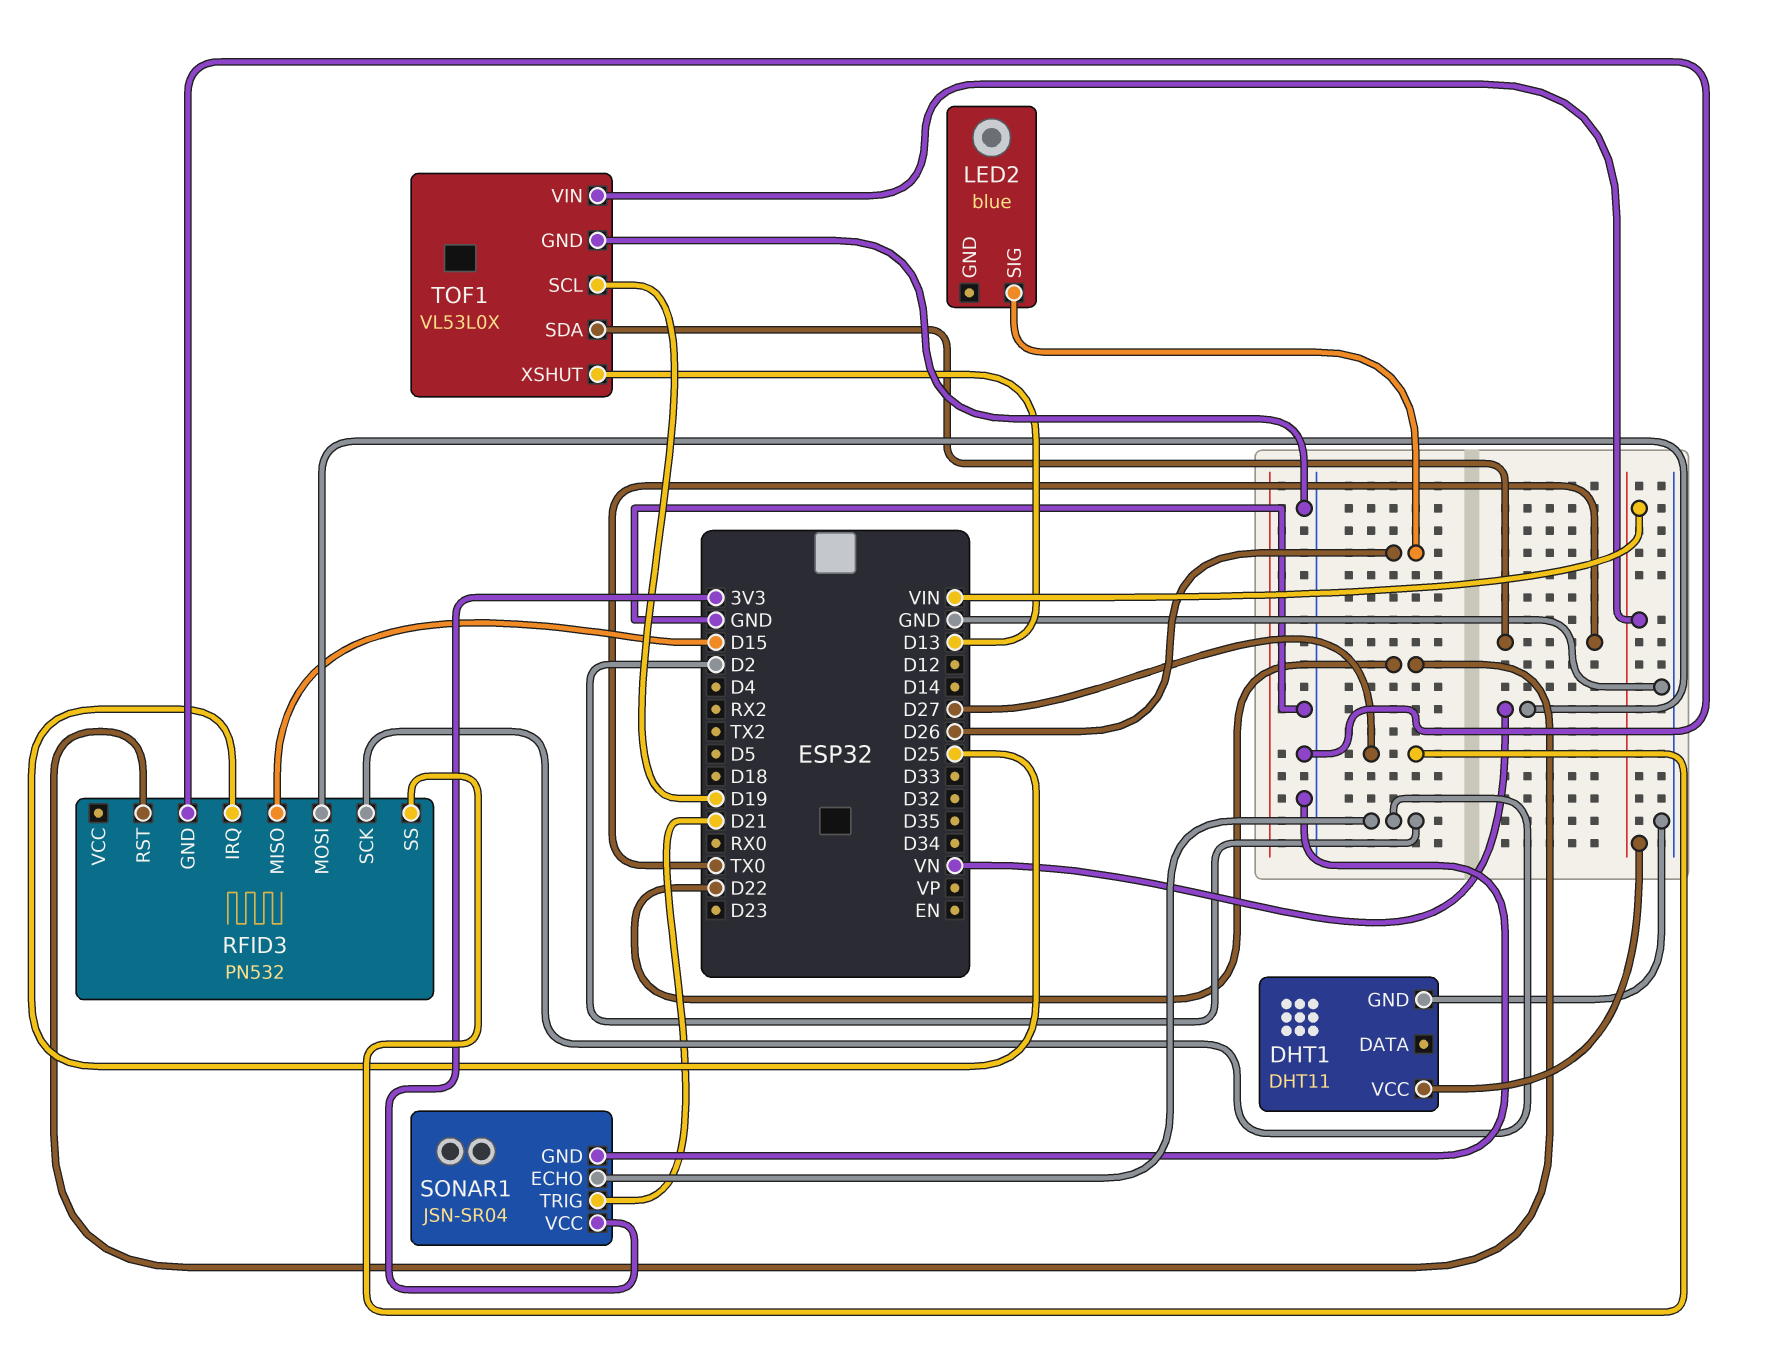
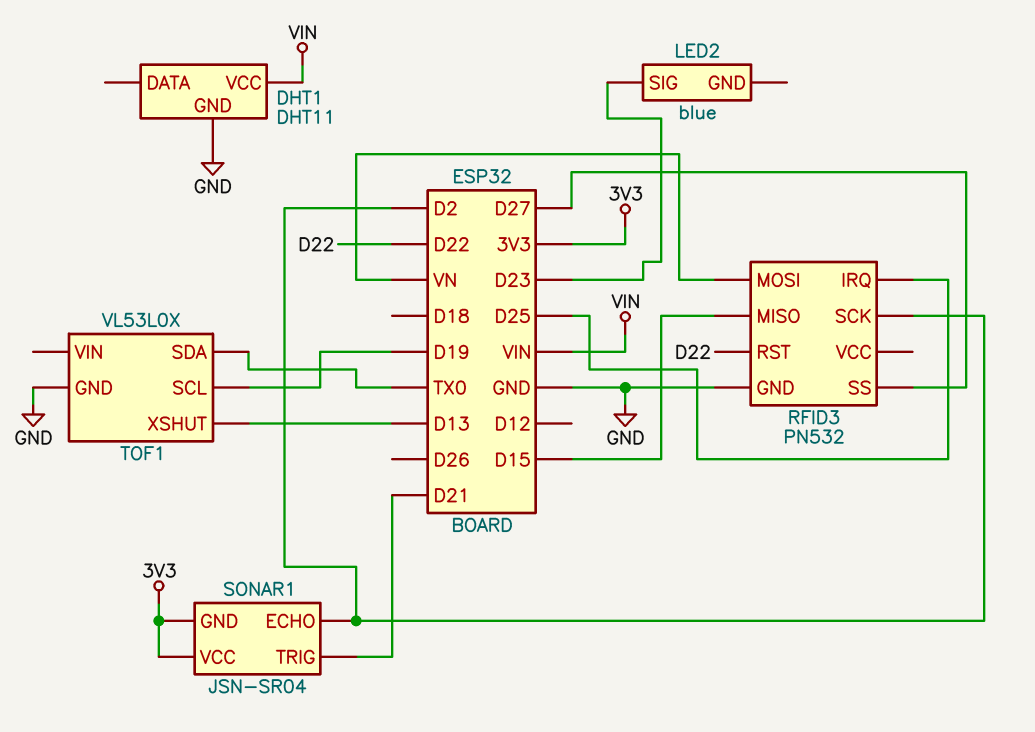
LED2 pin SIG: D26 -> D23
SONAR1 pin GND: GND -> 3V3
TOF1 pin VIN: VIN -> none

